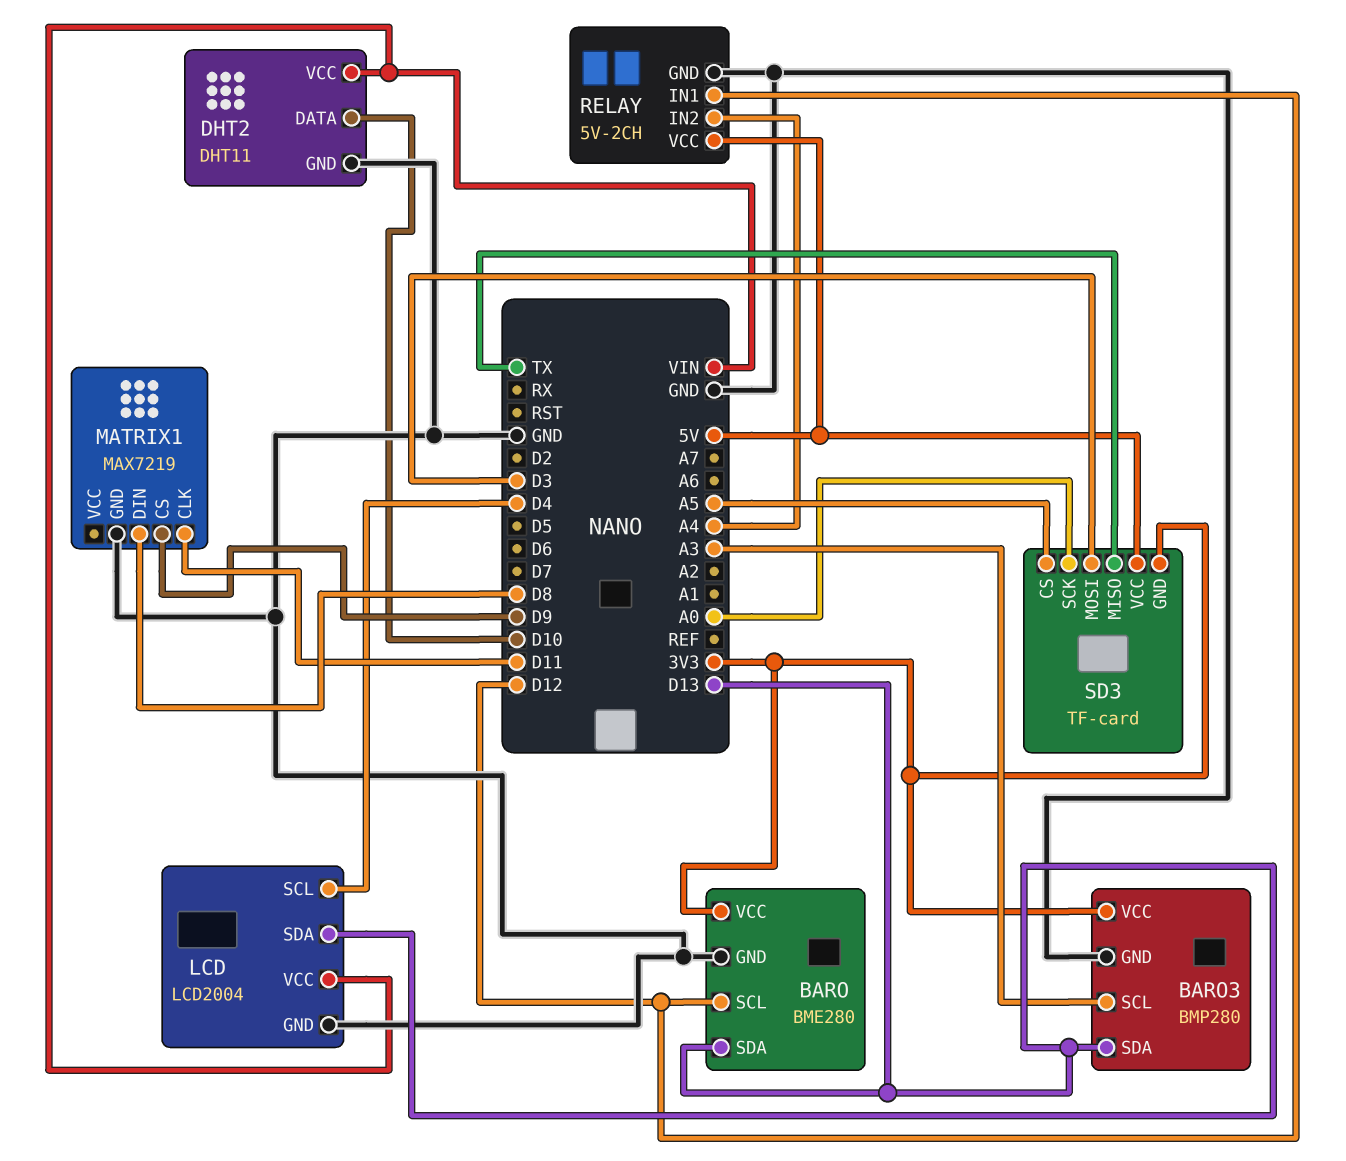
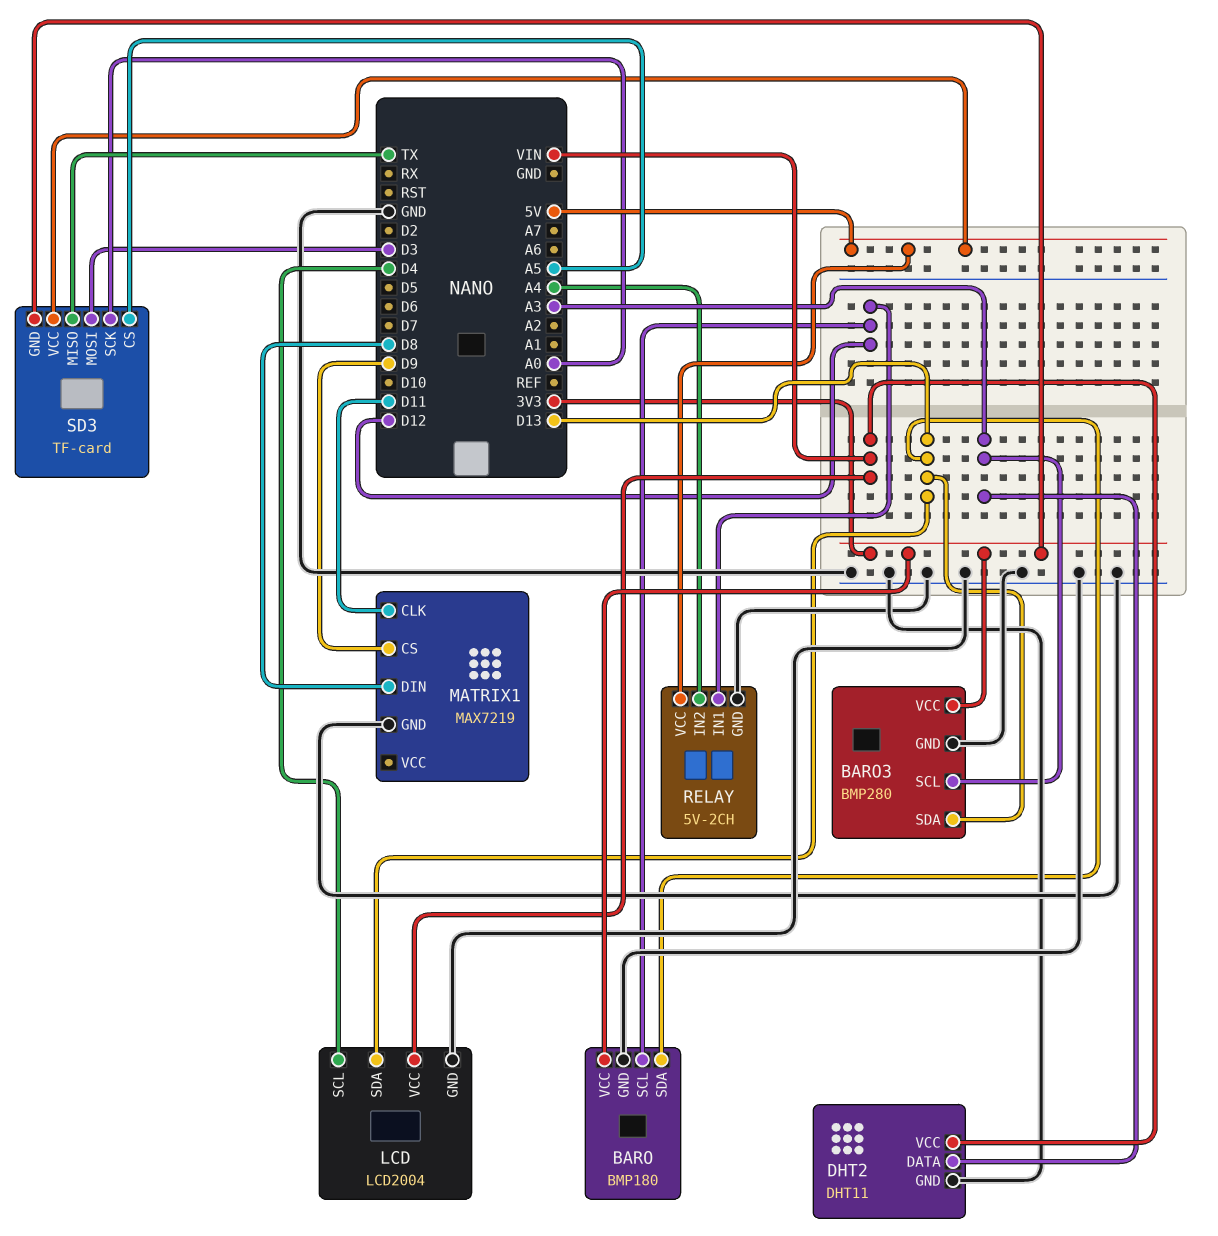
BARO: BME280 -> BMP180
DHT2 pin DATA: D10 -> A3

